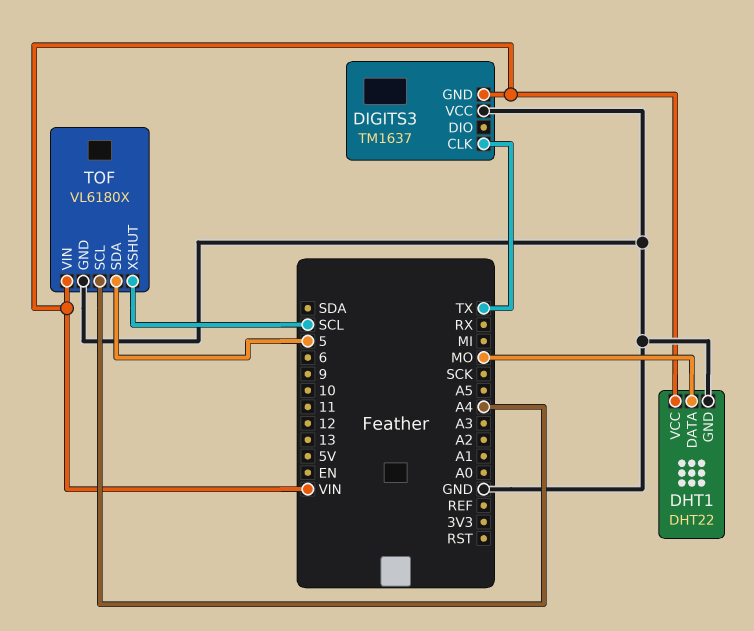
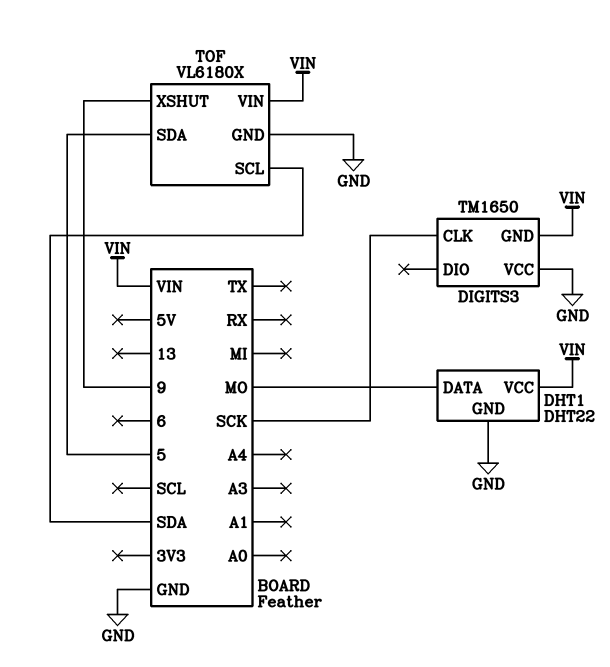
DIGITS3: TM1637 -> TM1650
DIGITS3 pin CLK: TX -> SCK
TOF pin SCL: A4 -> SDA
TOF pin XSHUT: SCL -> 9

